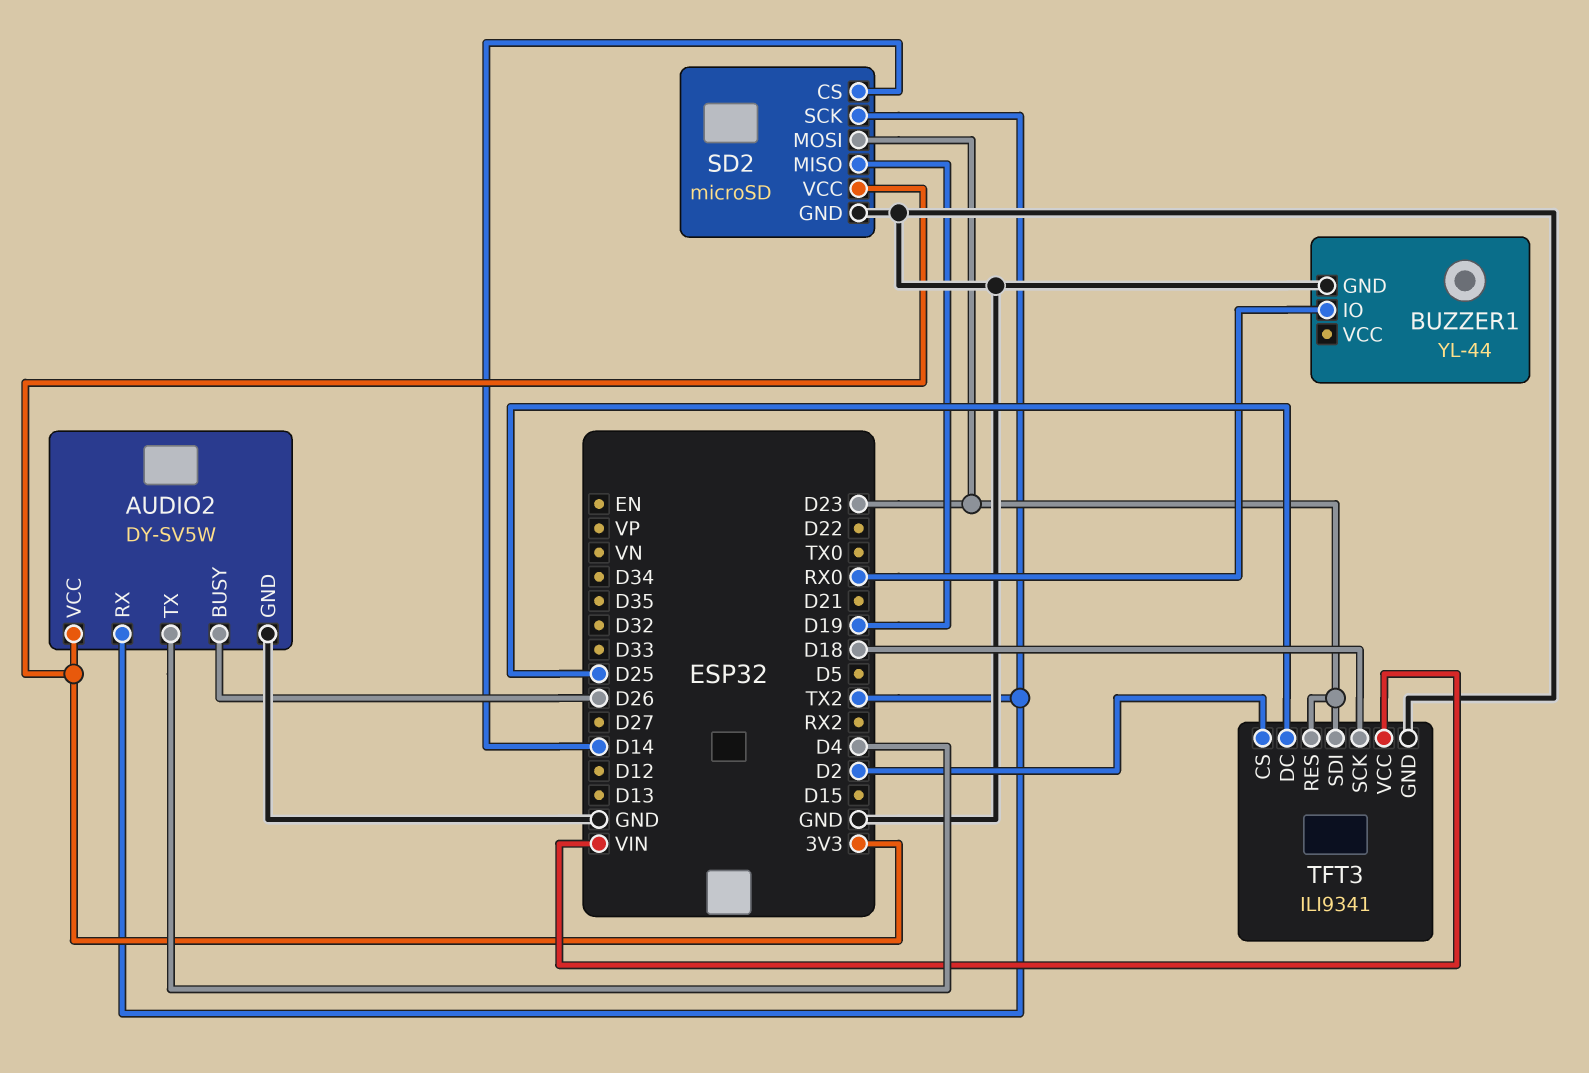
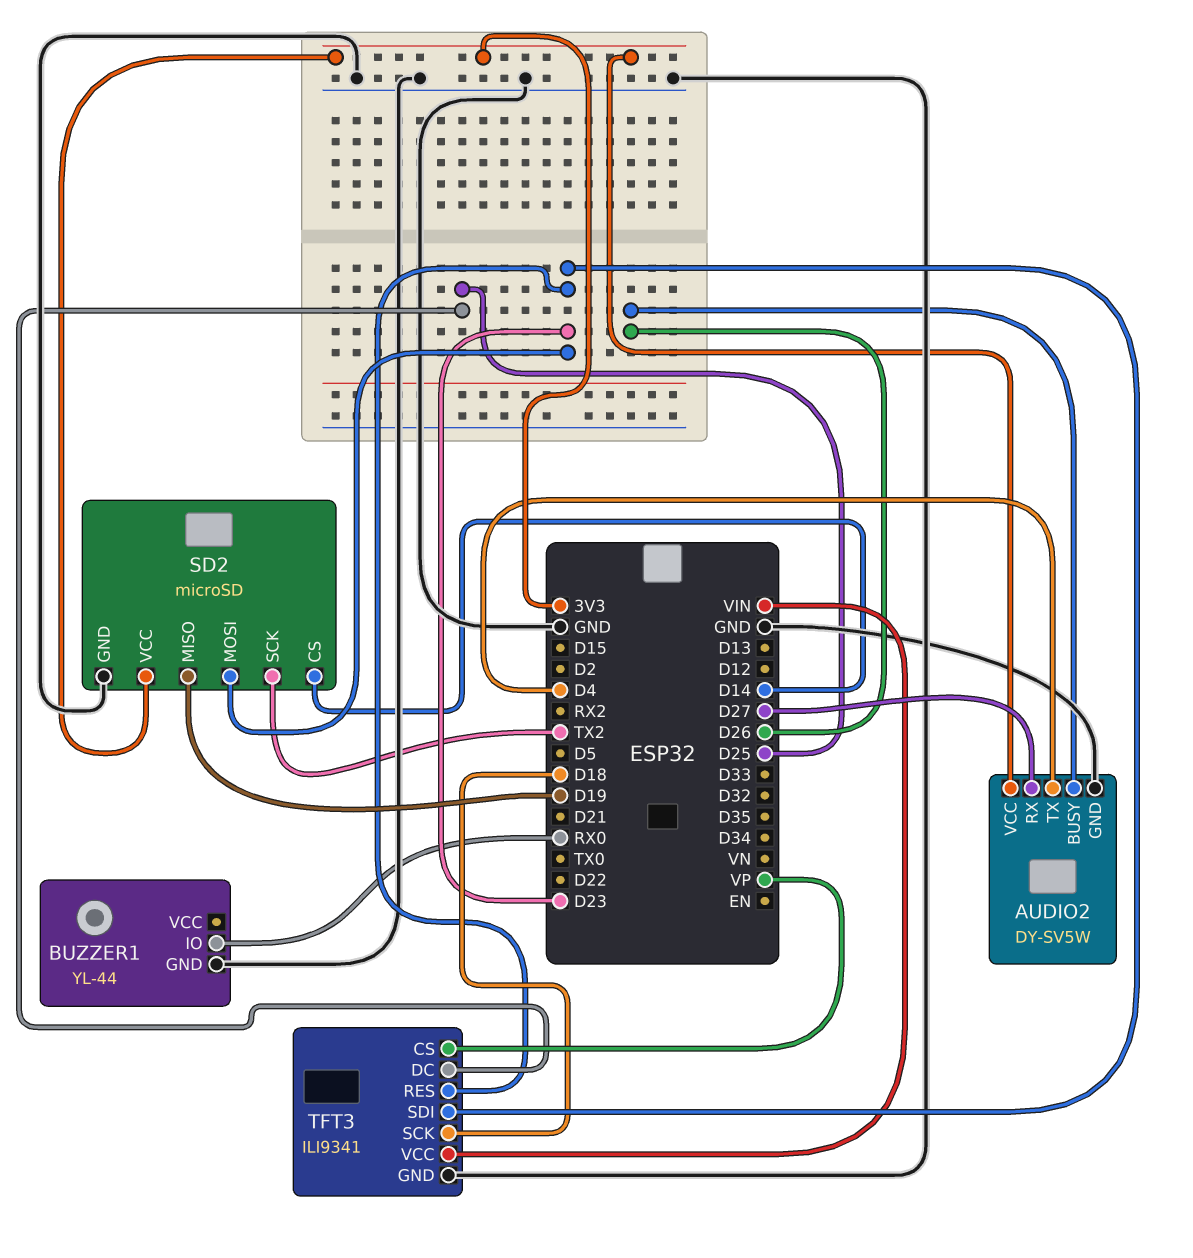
AUDIO2 pin RX: TX2 -> D27
TFT3 pin CS: D2 -> VP

